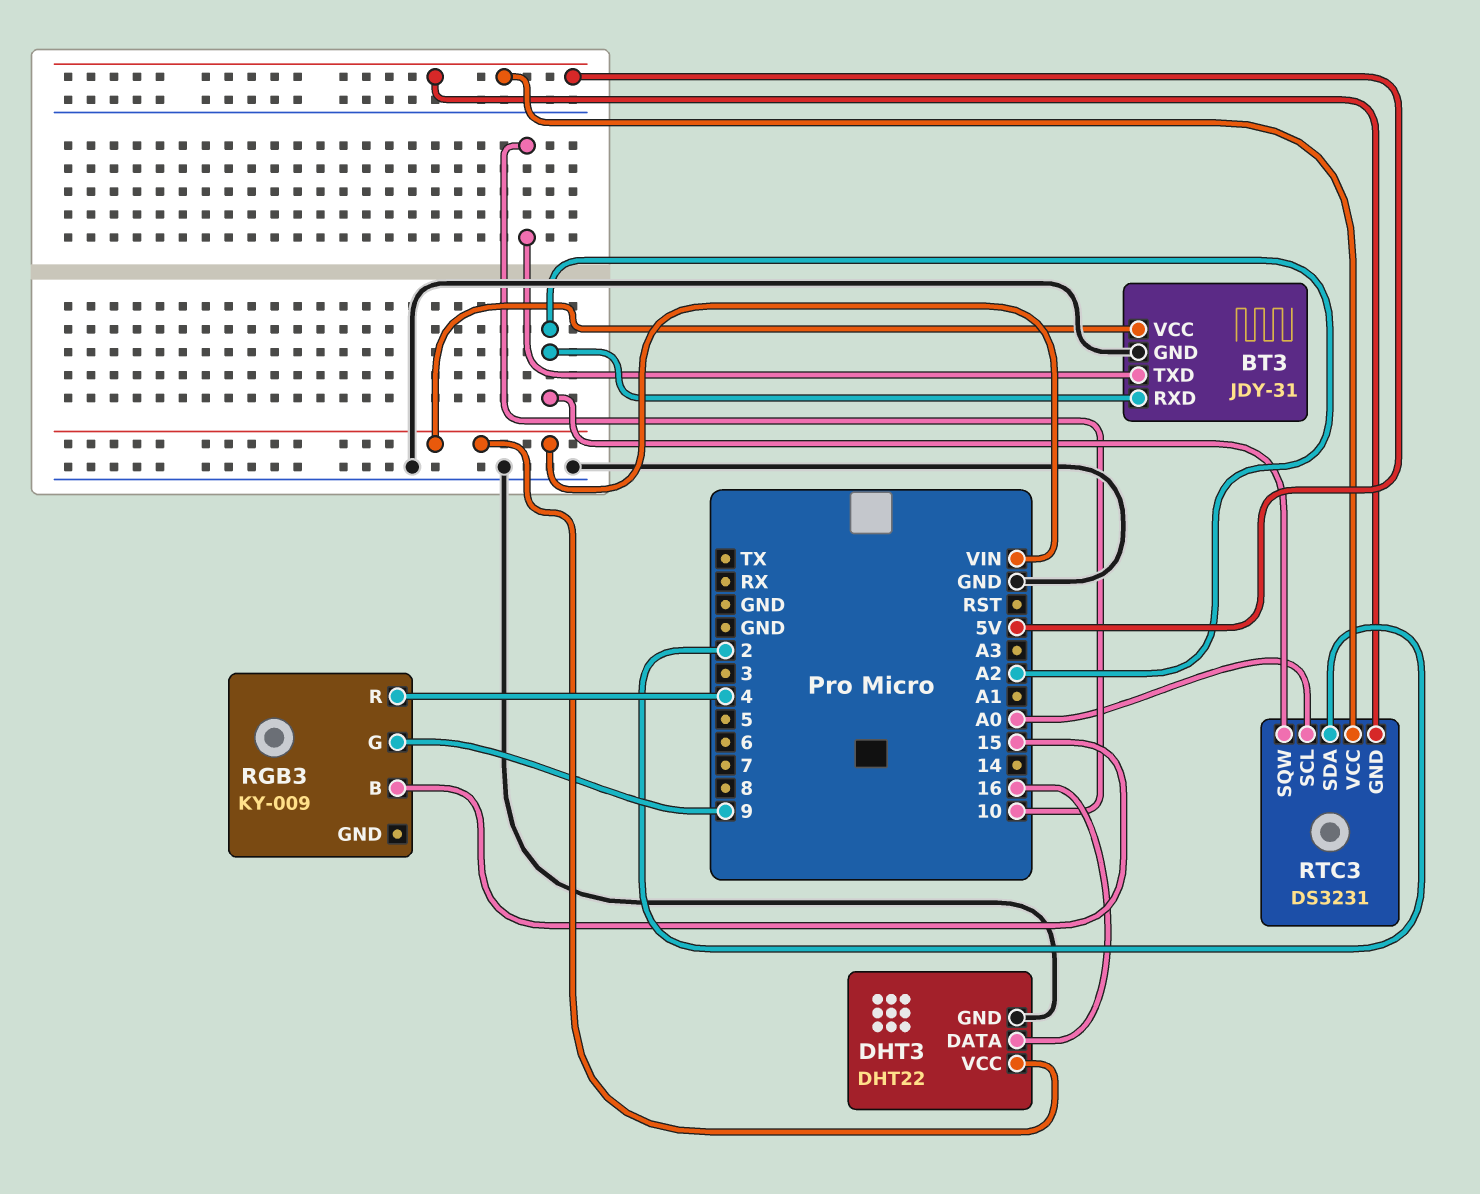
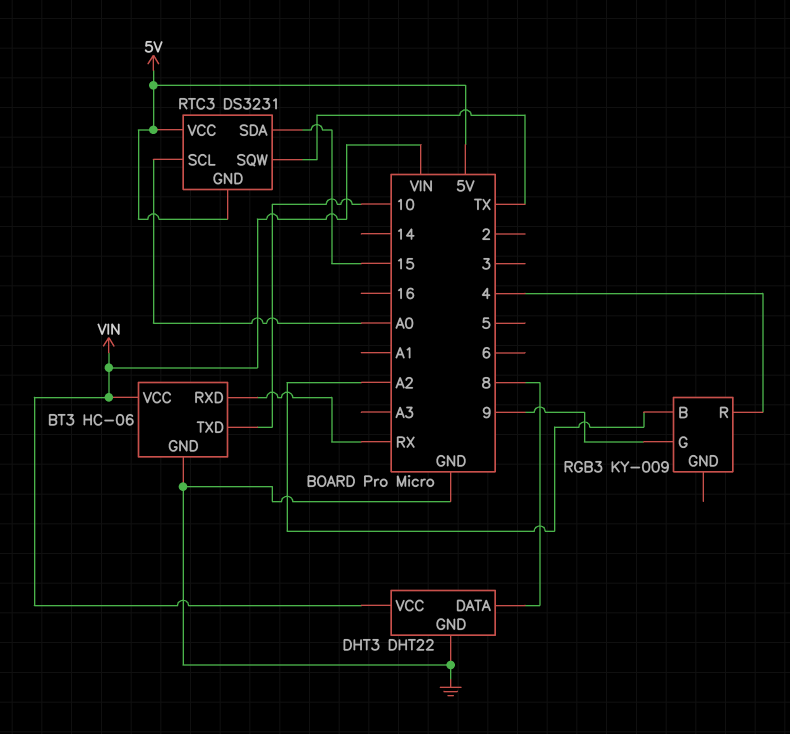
BT3: JDY-31 -> HC-06
BT3 pin RXD: A2 -> RX
DHT3 pin DATA: 16 -> 8
RGB3 pin B: 15 -> A2
RTC3 pin SDA: 2 -> 15
RTC3 pin SQW: A2 -> TX

